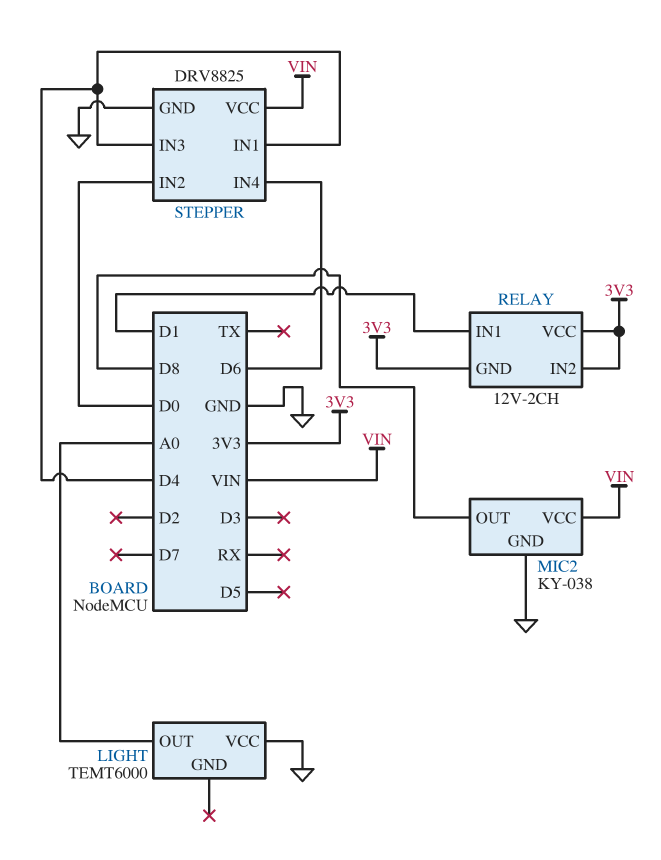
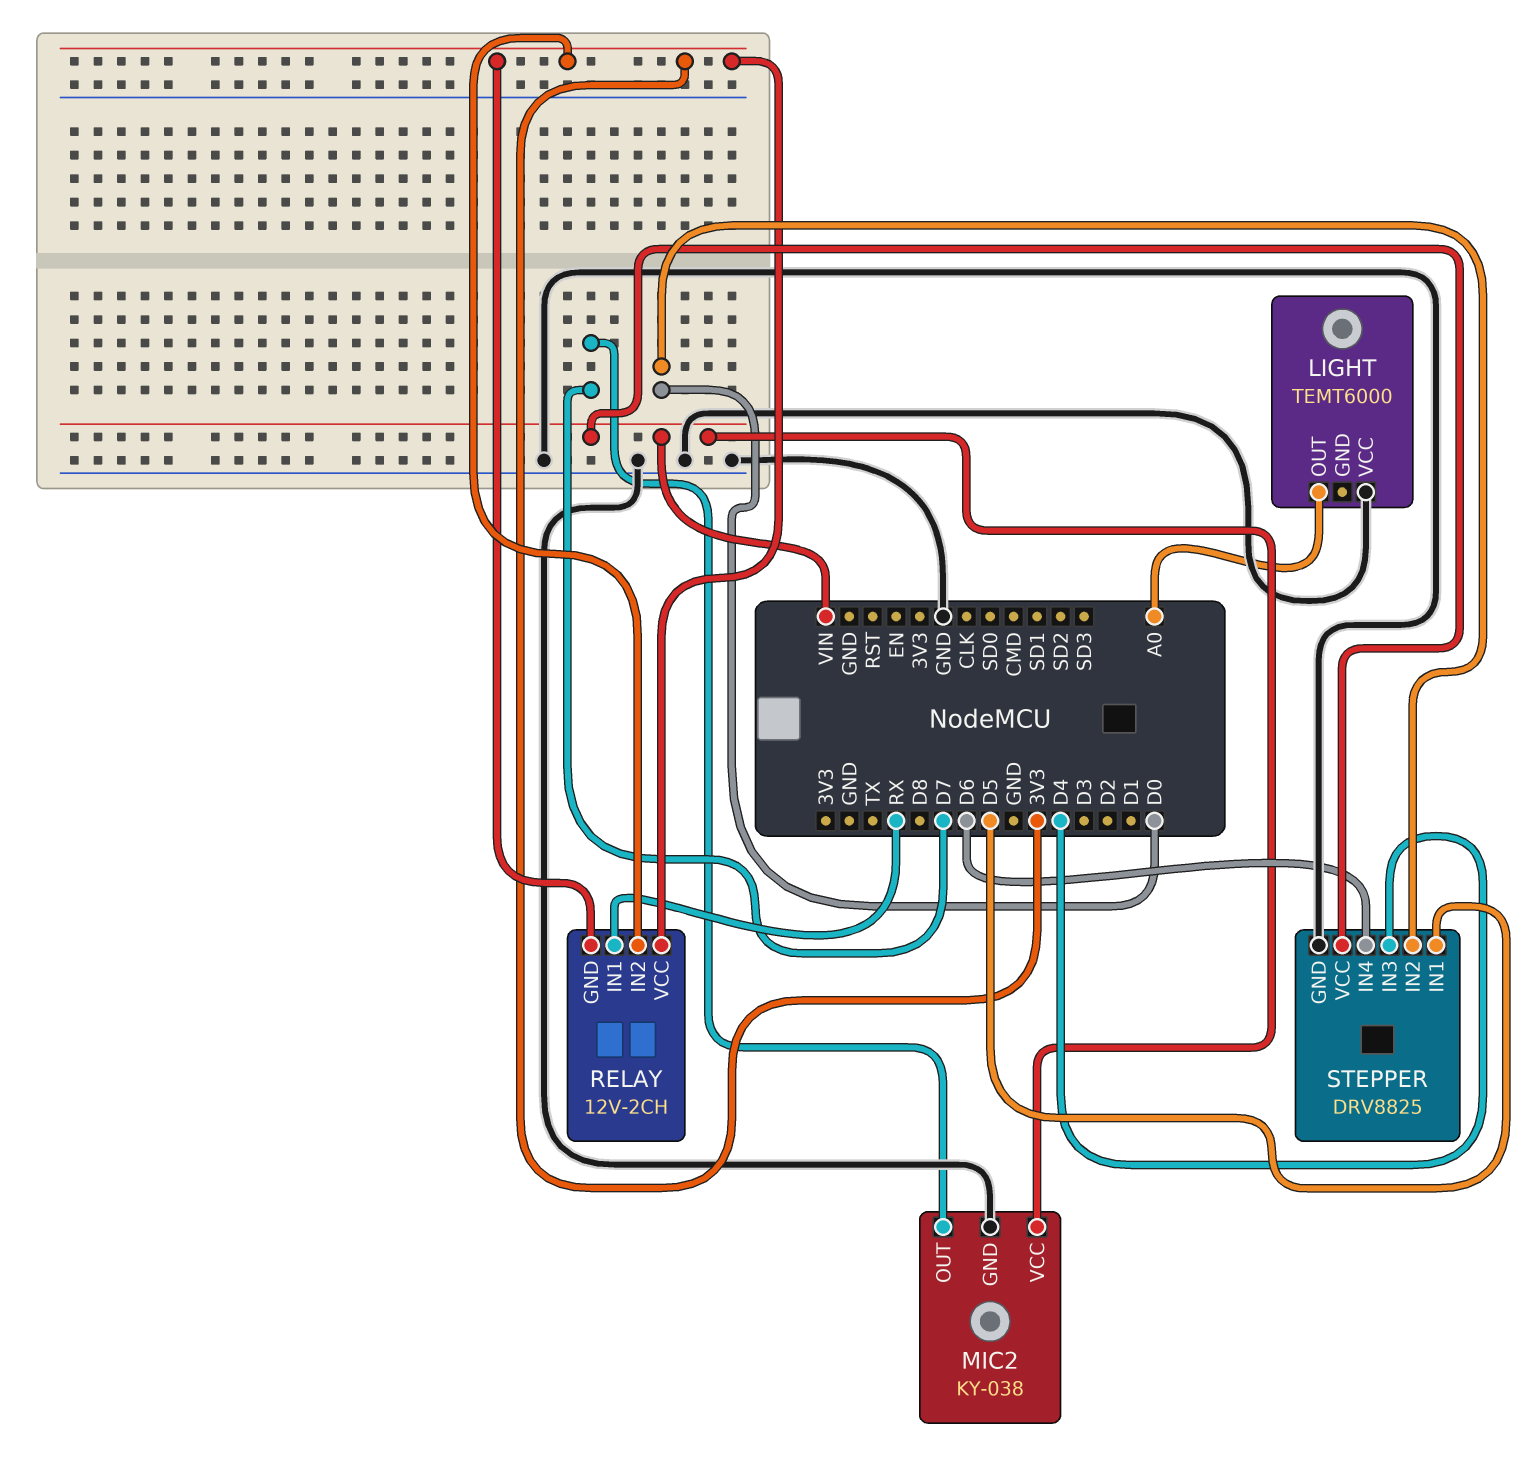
MIC2 pin OUT: D8 -> D7
RELAY pin IN1: D1 -> RX
STEPPER pin IN1: D4 -> D5

